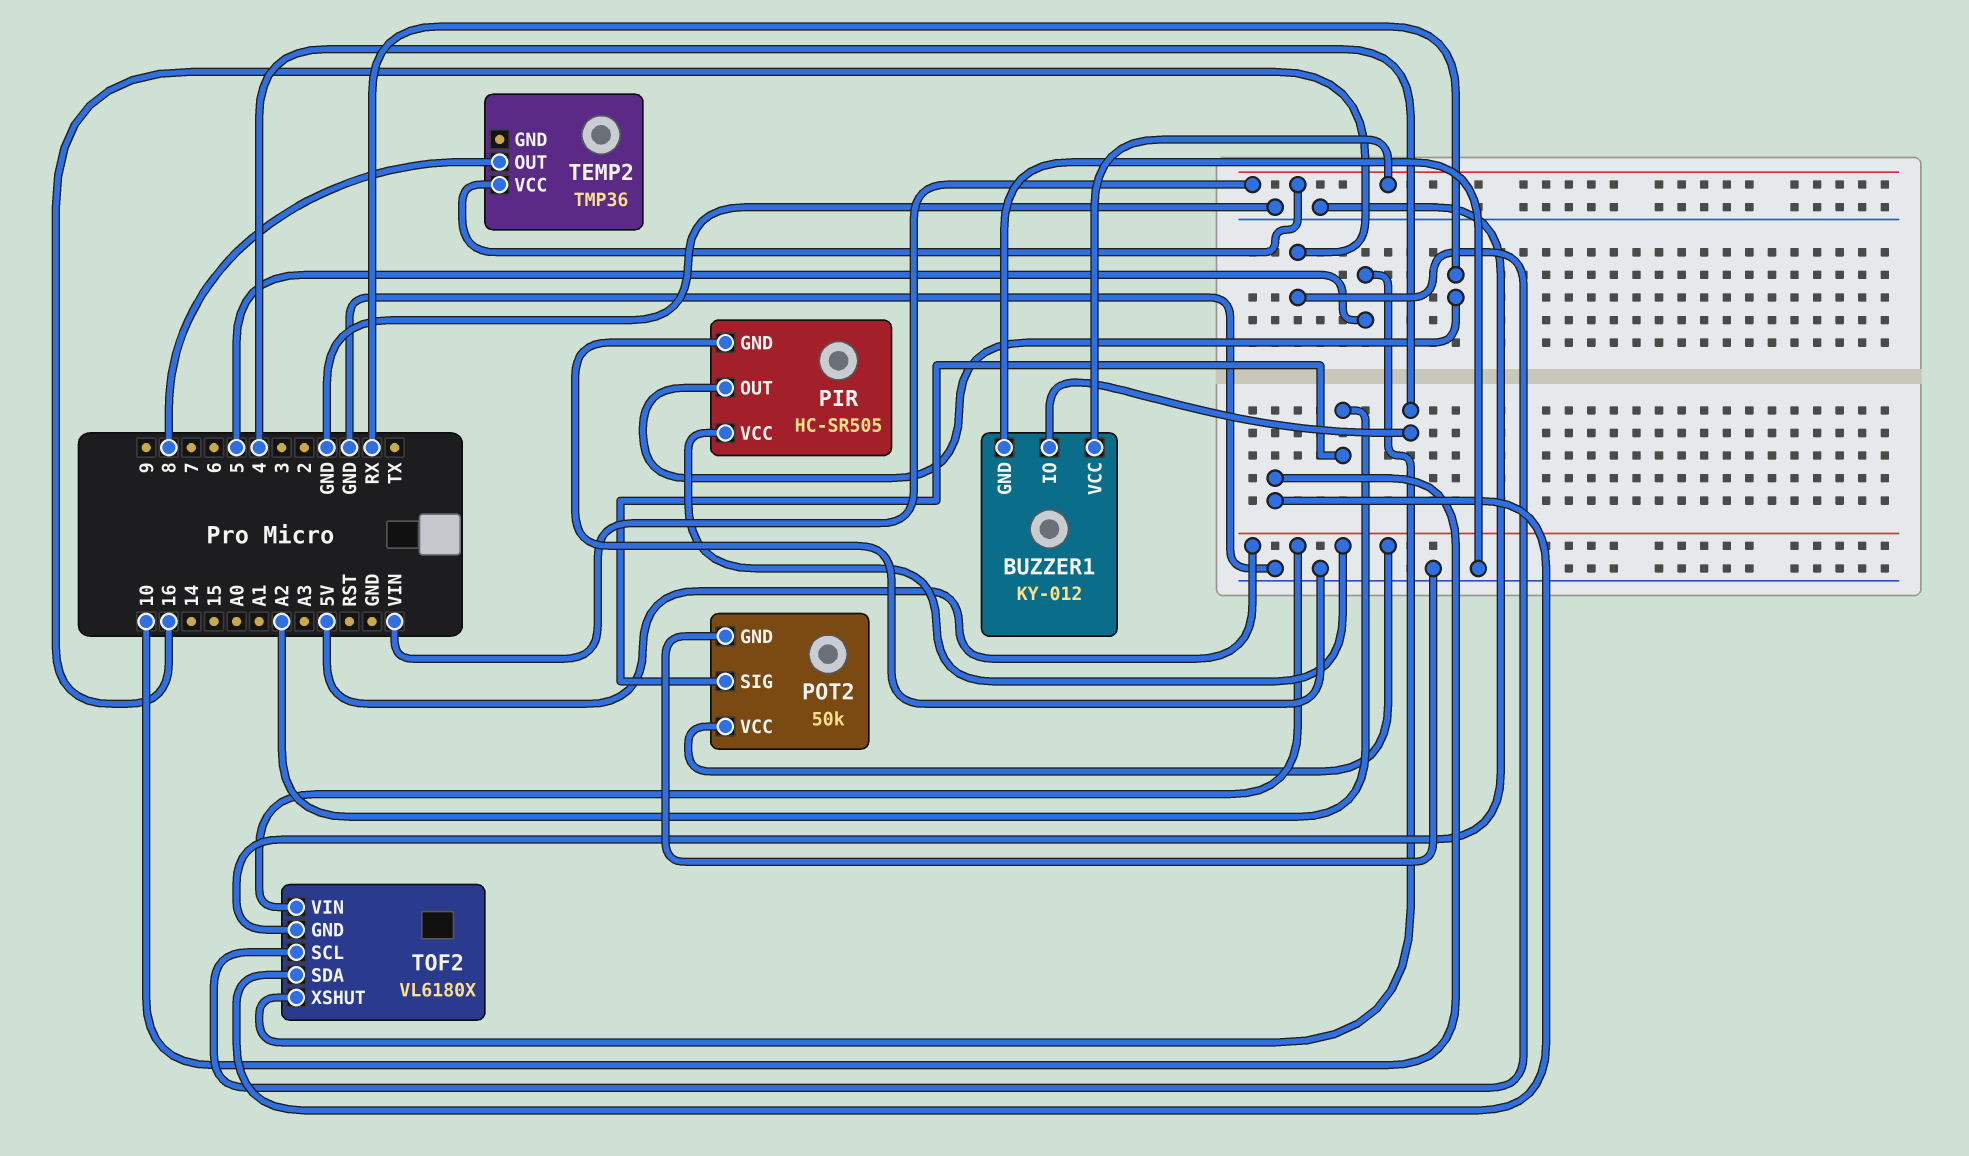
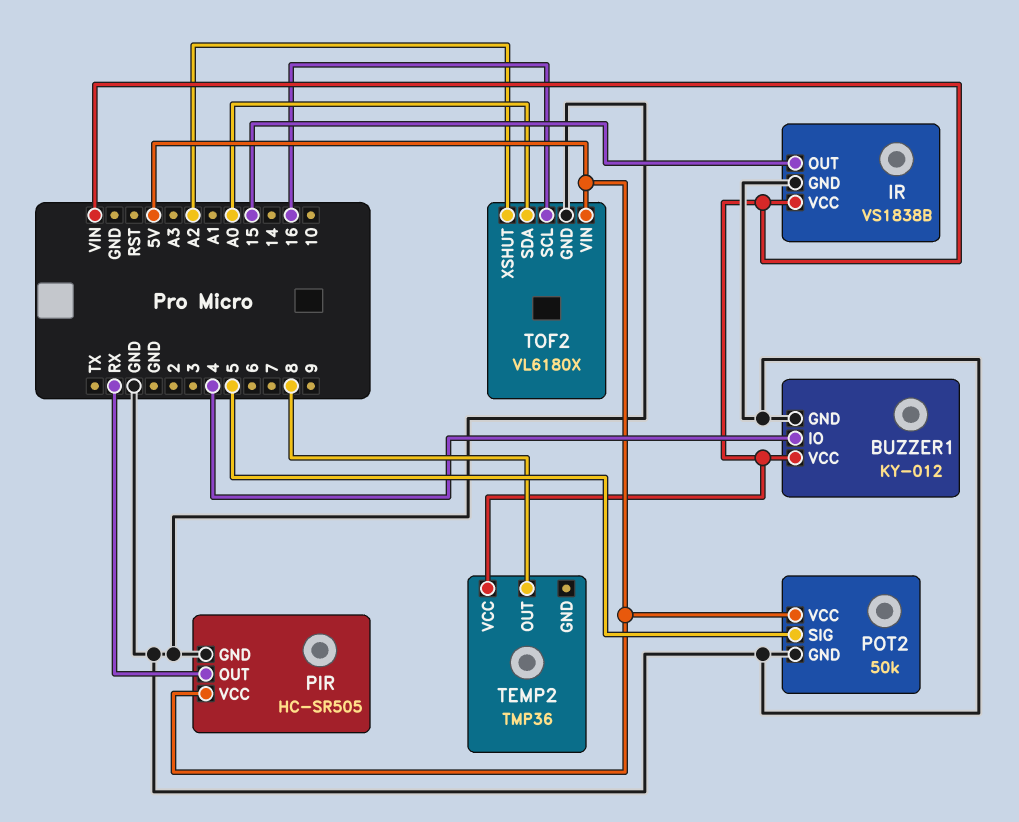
IR: none -> VS1838B
IR pin GND: none -> GND
IR pin OUT: none -> 15
IR pin VCC: none -> VIN
POT2 pin SIG: A2 -> 5
TOF2 pin SDA: 10 -> A0
TOF2 pin XSHUT: 5 -> A2

